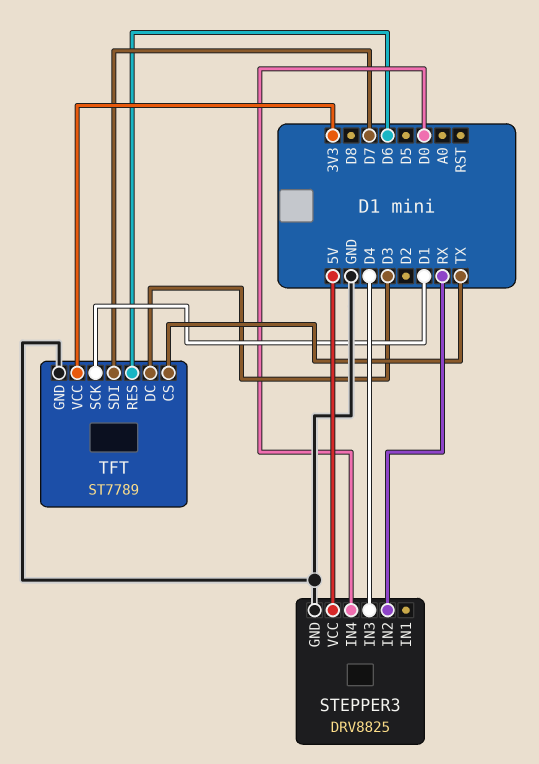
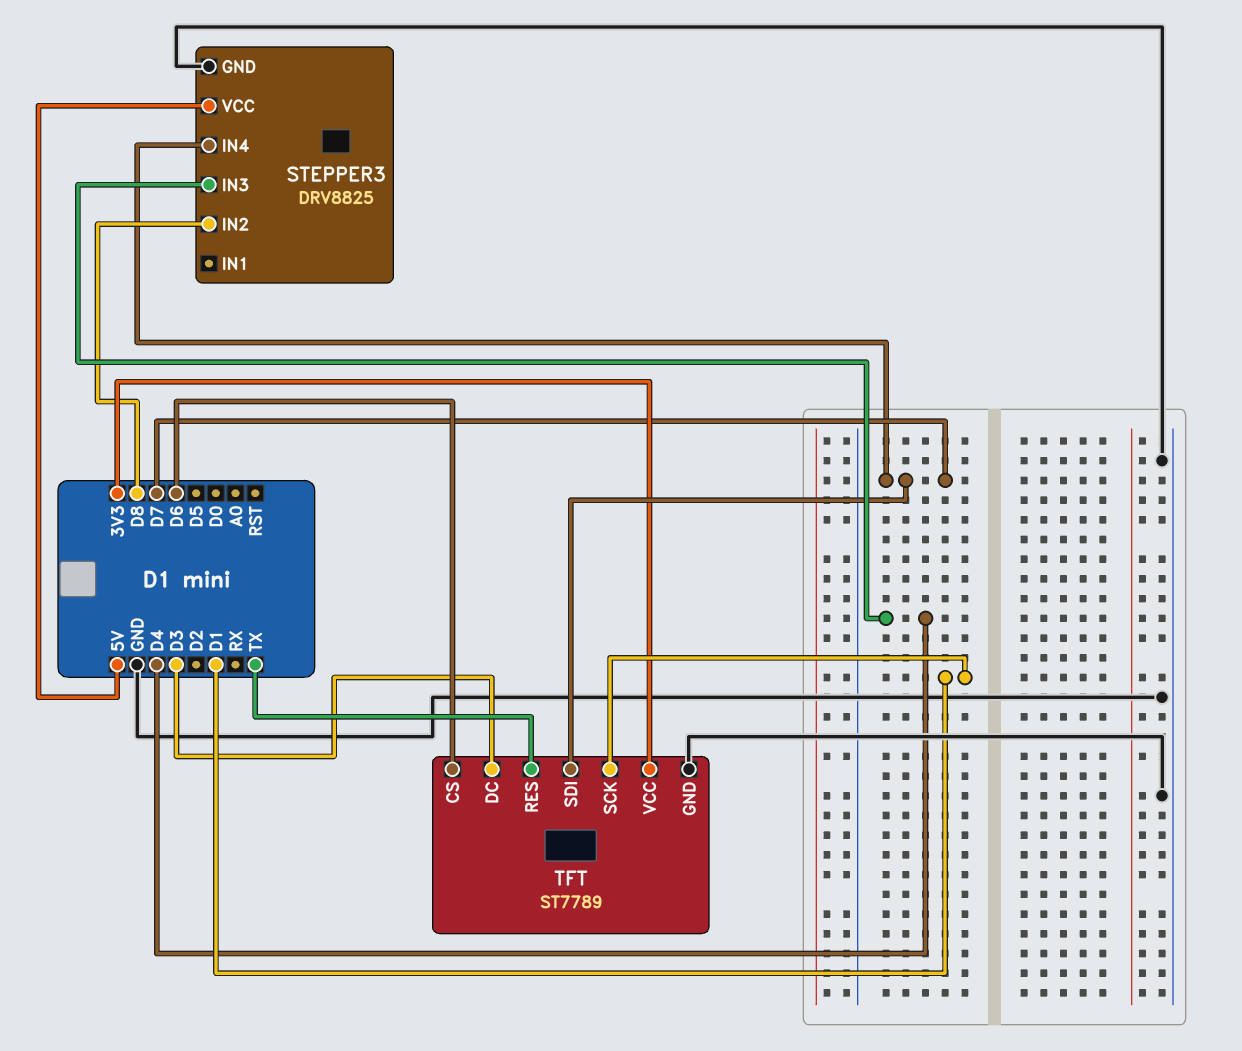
STEPPER3 pin IN2: RX -> D8
STEPPER3 pin IN4: D0 -> D7
TFT pin CS: TX -> D6
TFT pin RES: D6 -> TX

